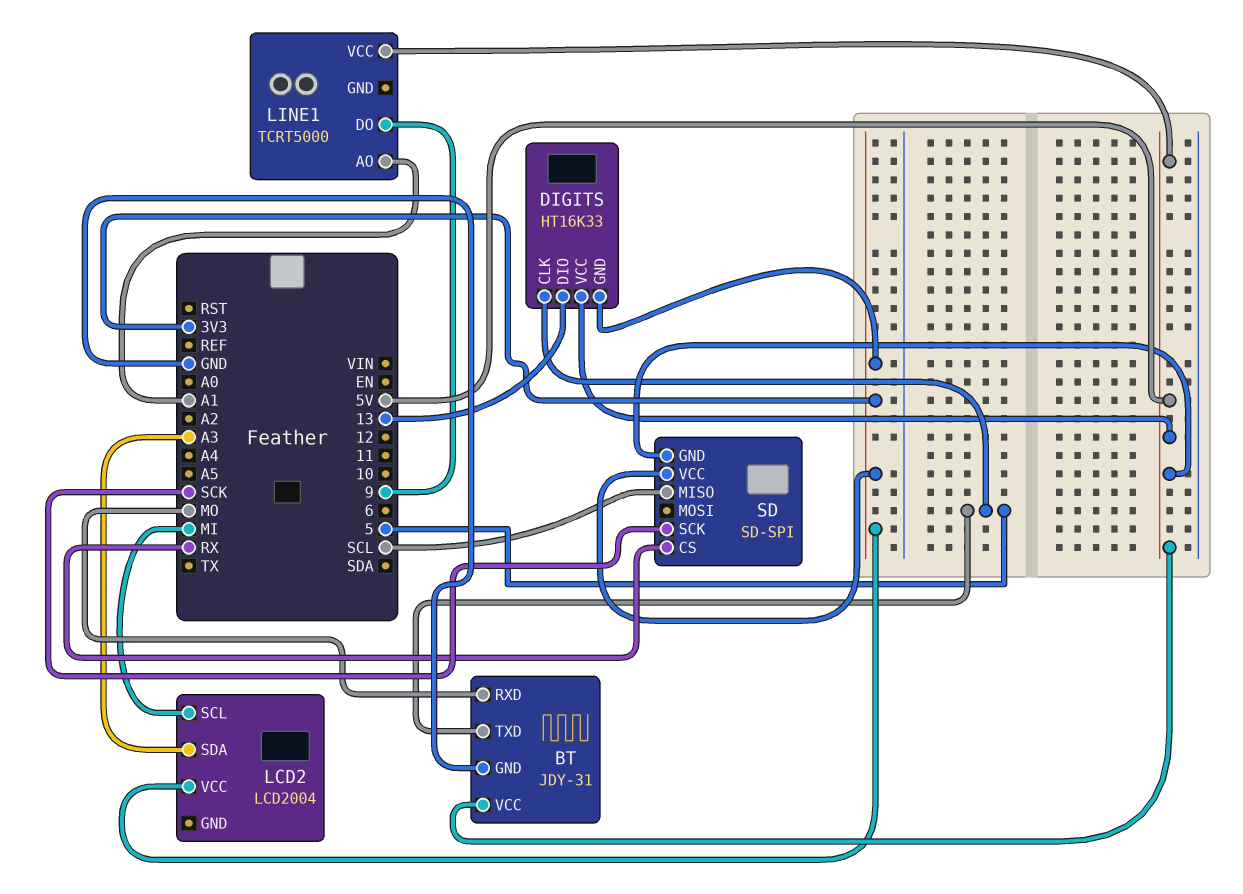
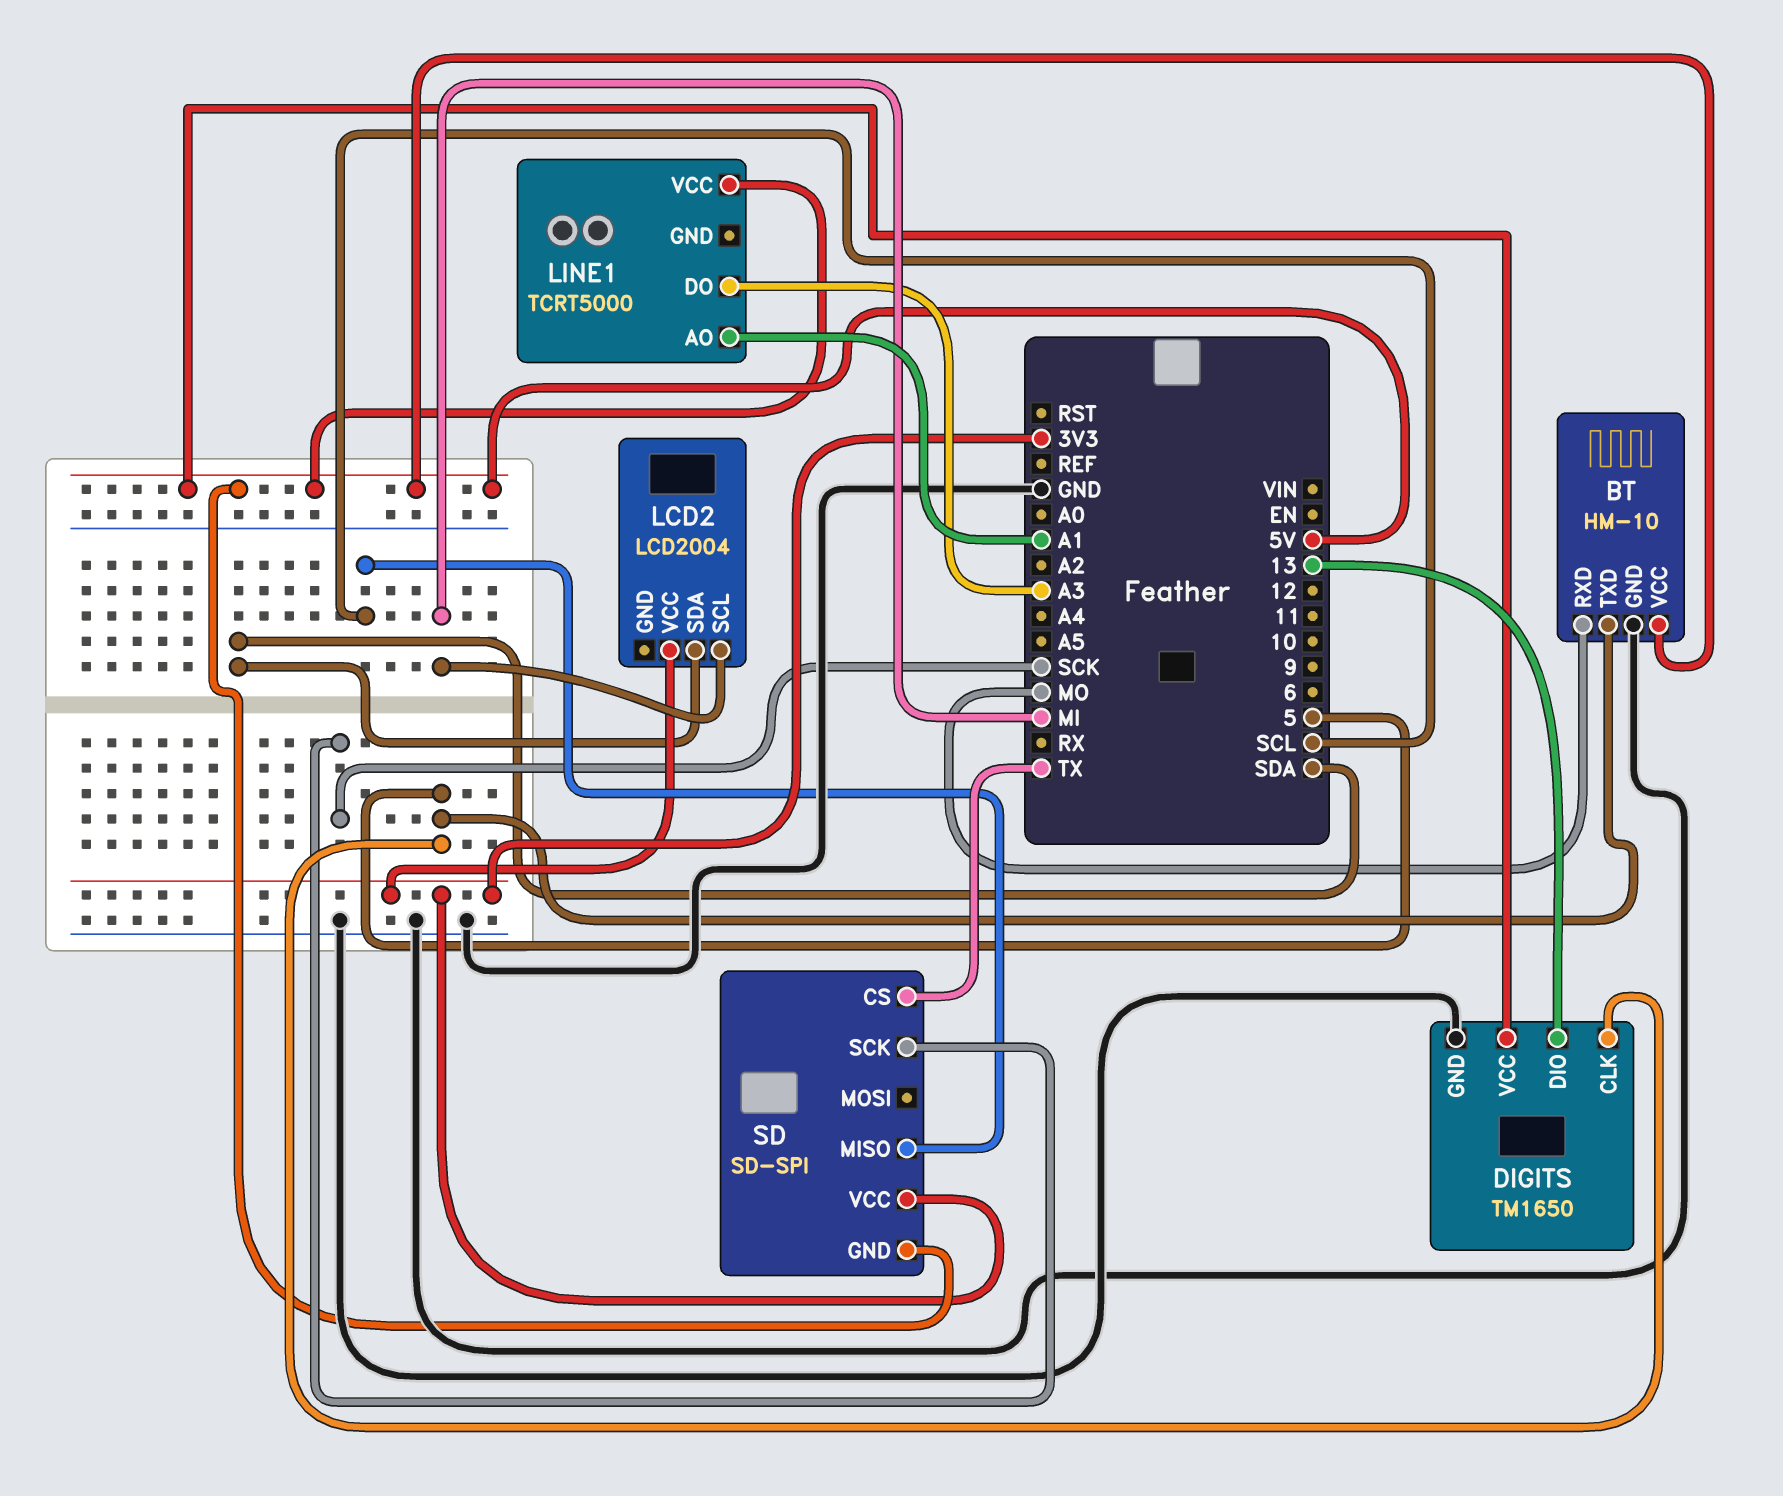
BT: JDY-31 -> HM-10
DIGITS: HT16K33 -> TM1650
DIGITS pin GND: 3V3 -> GND
LCD2 pin SDA: A3 -> SDA
LINE1 pin DO: 9 -> A3
SD pin CS: RX -> TX

